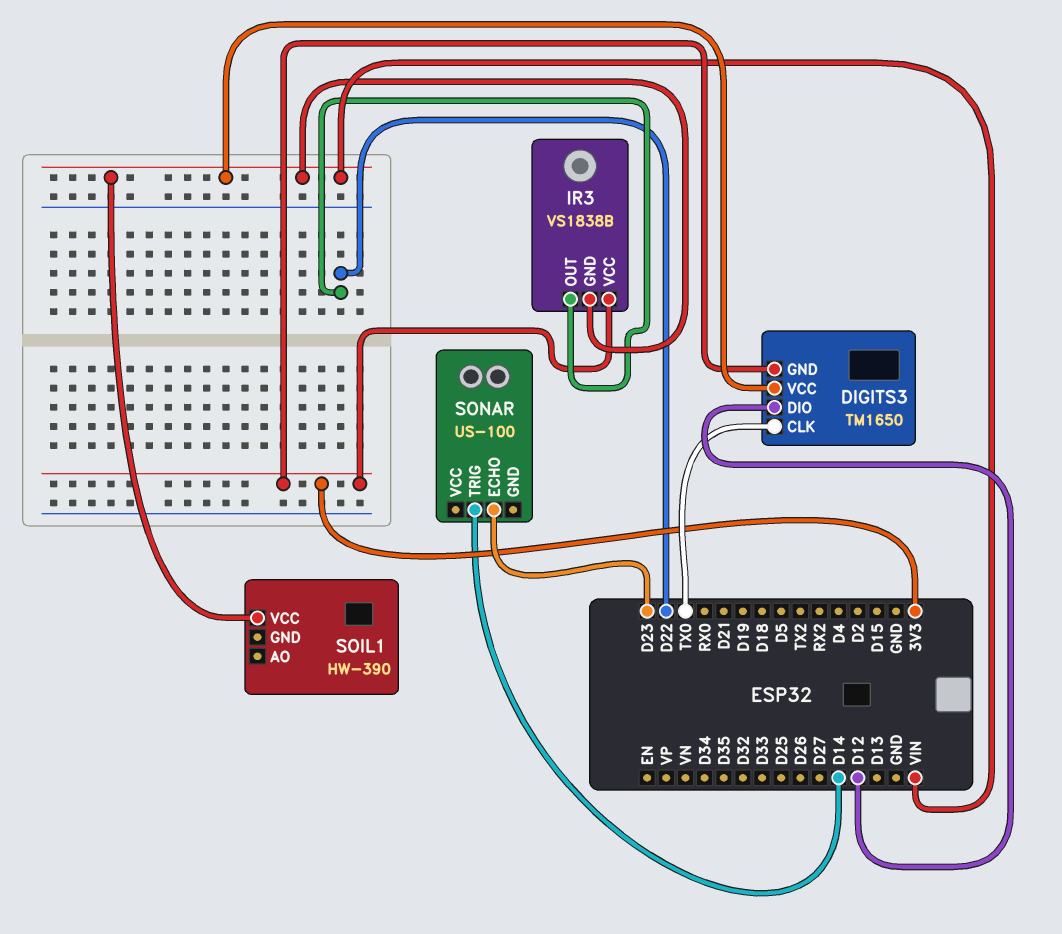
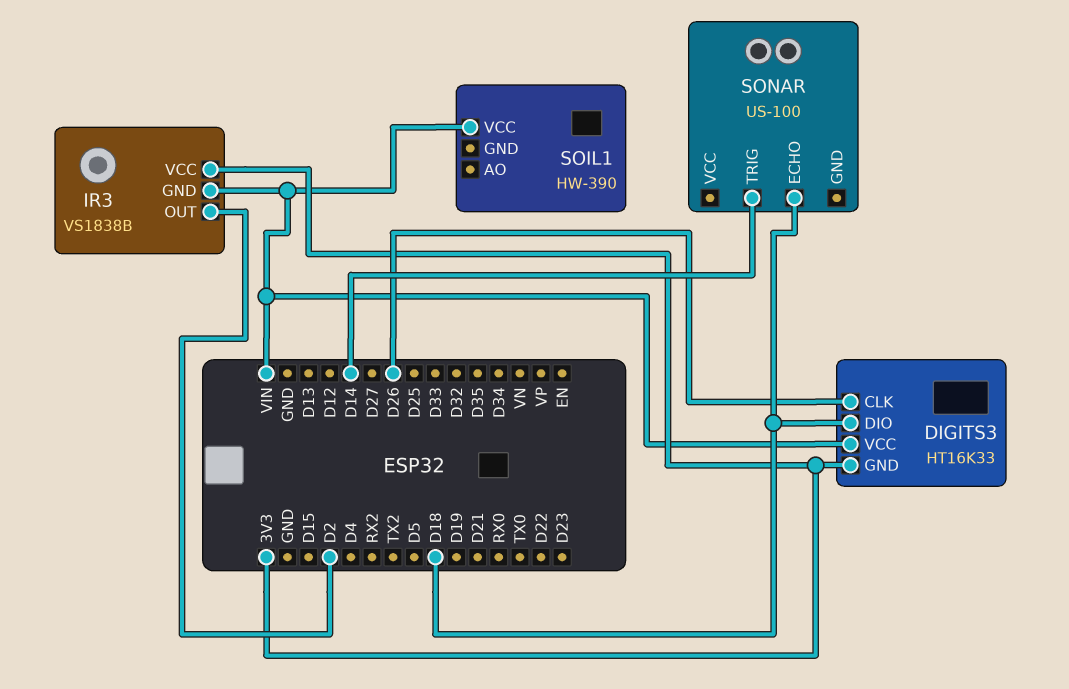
DIGITS3: TM1650 -> HT16K33
DIGITS3 pin CLK: TX0 -> D26
DIGITS3 pin DIO: D12 -> D18
IR3 pin OUT: D22 -> D2
SONAR pin ECHO: D23 -> D18

